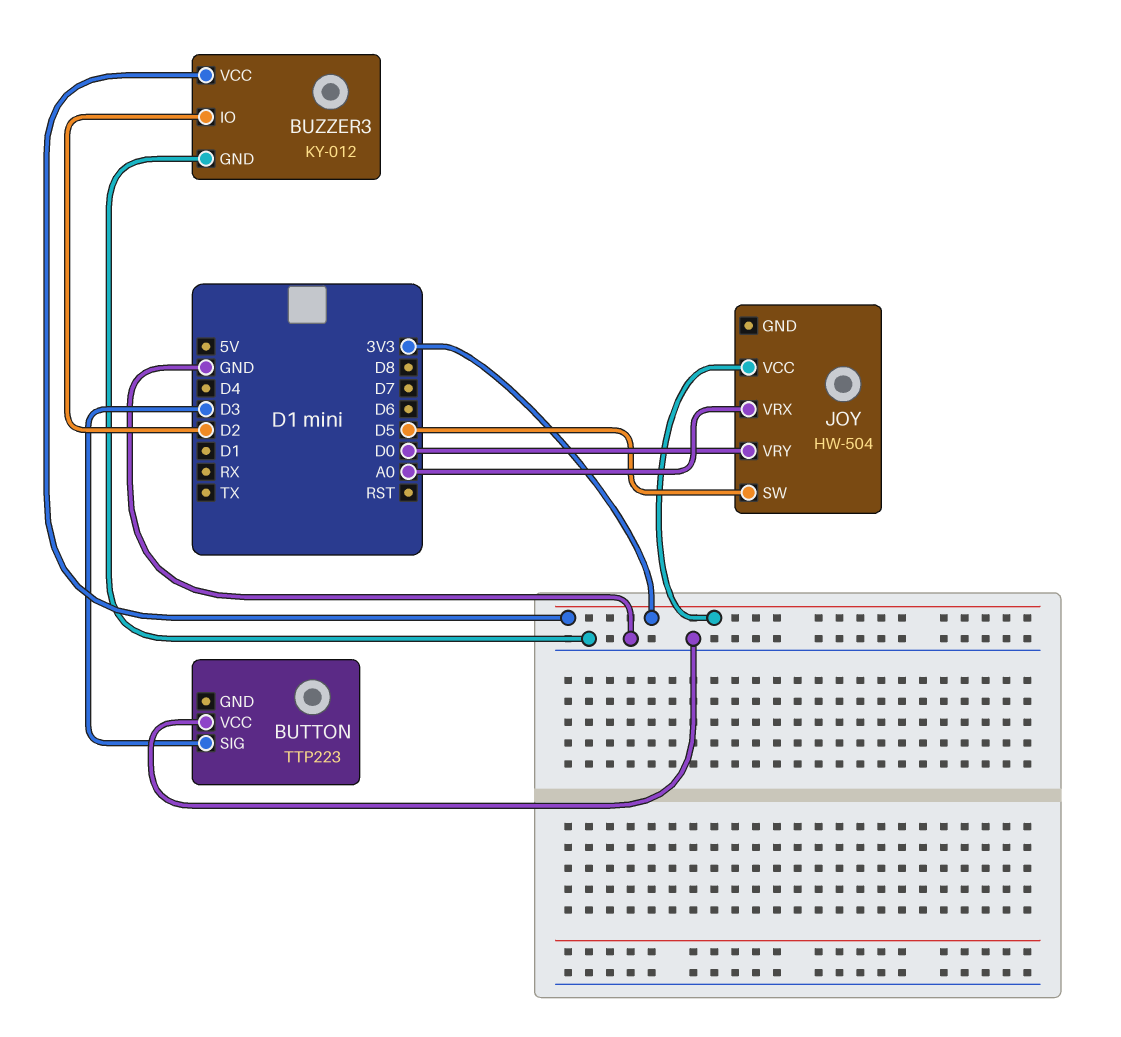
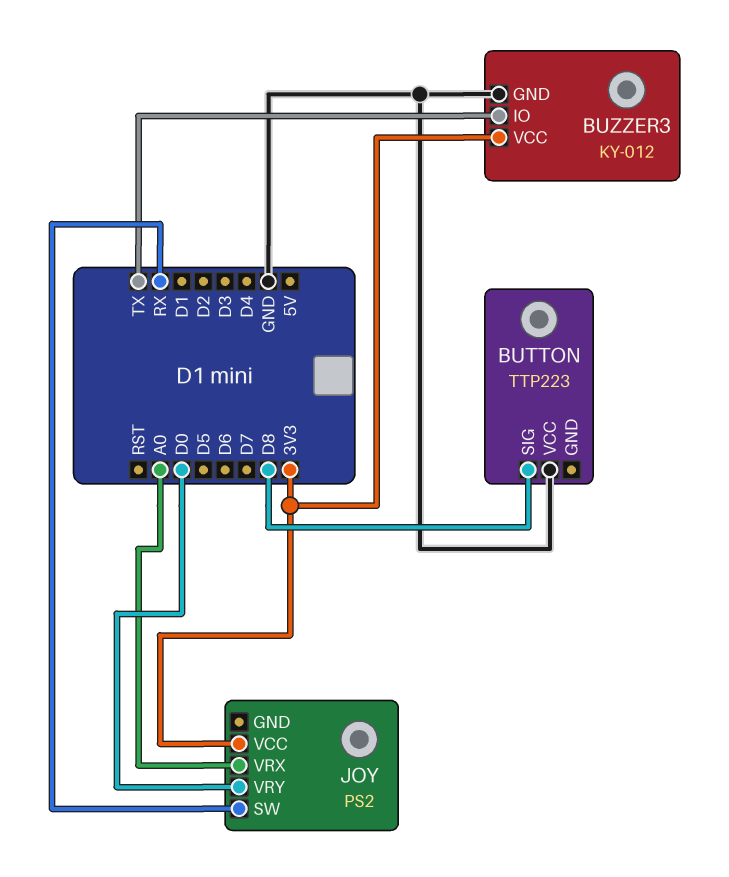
BUTTON pin SIG: D3 -> D8
BUZZER3 pin IO: D2 -> TX
JOY: HW-504 -> PS2
JOY pin SW: D5 -> RX

